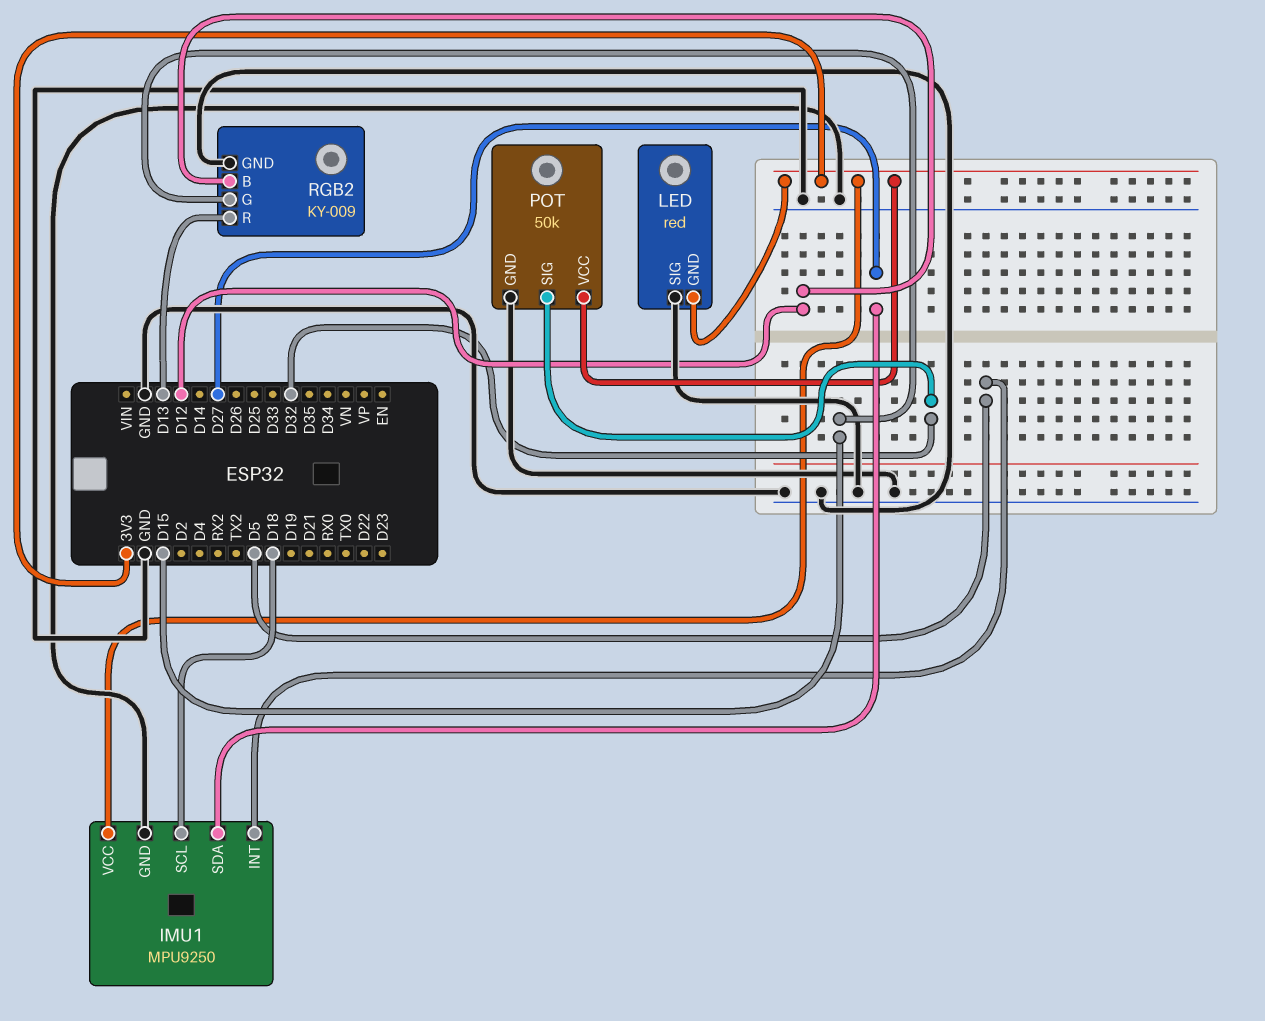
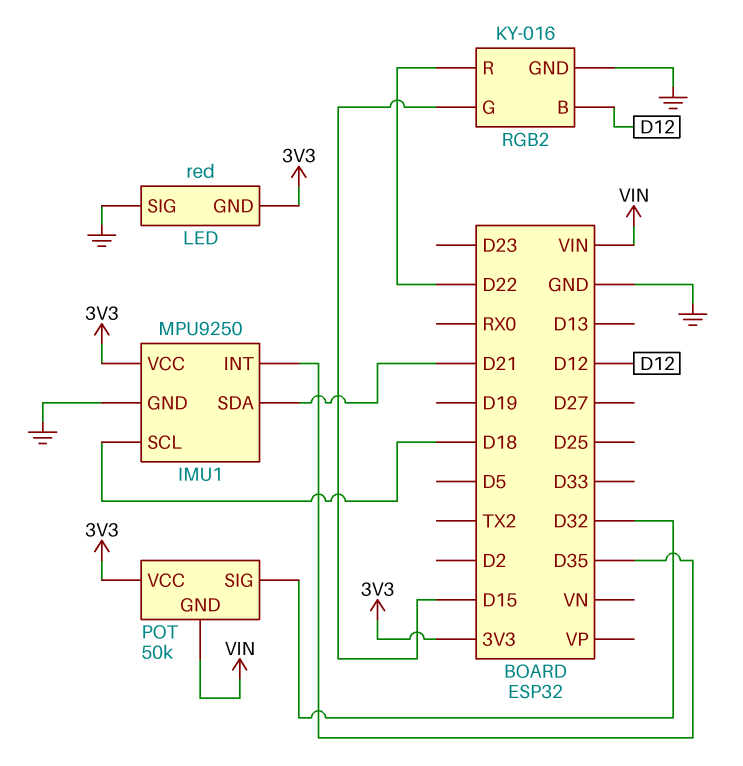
IMU1 pin INT: D5 -> D35
IMU1 pin SDA: D27 -> D21
POT pin GND: GND -> VIN
RGB2: KY-009 -> KY-016
RGB2 pin R: D13 -> D22

